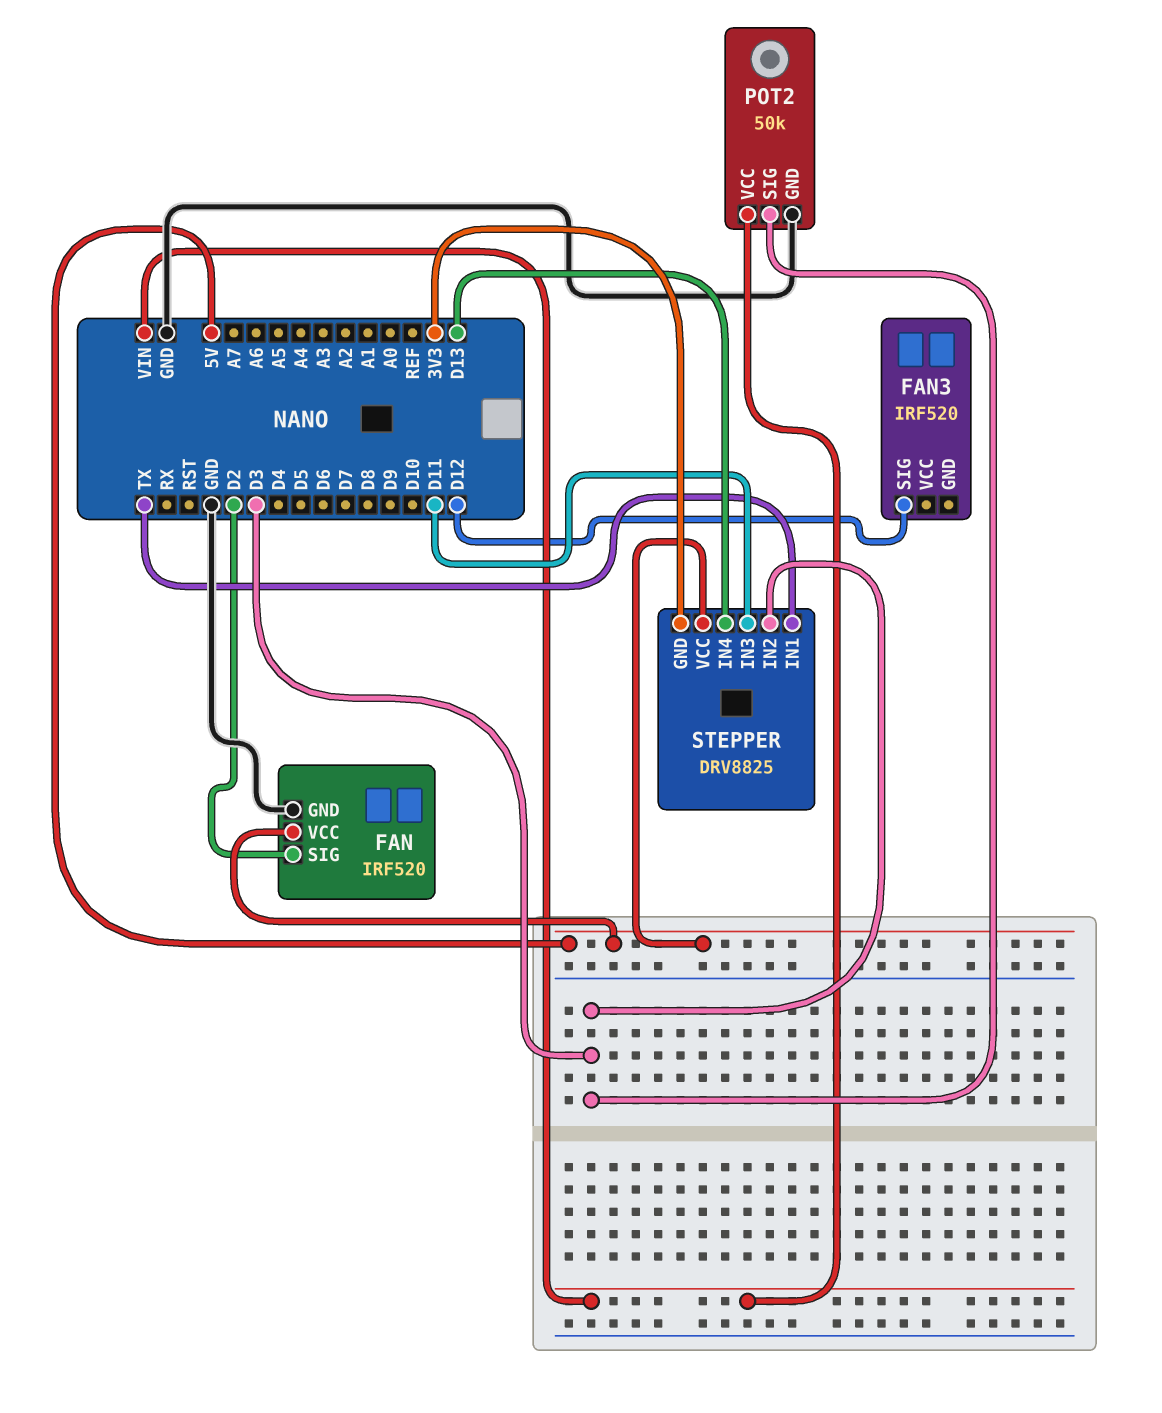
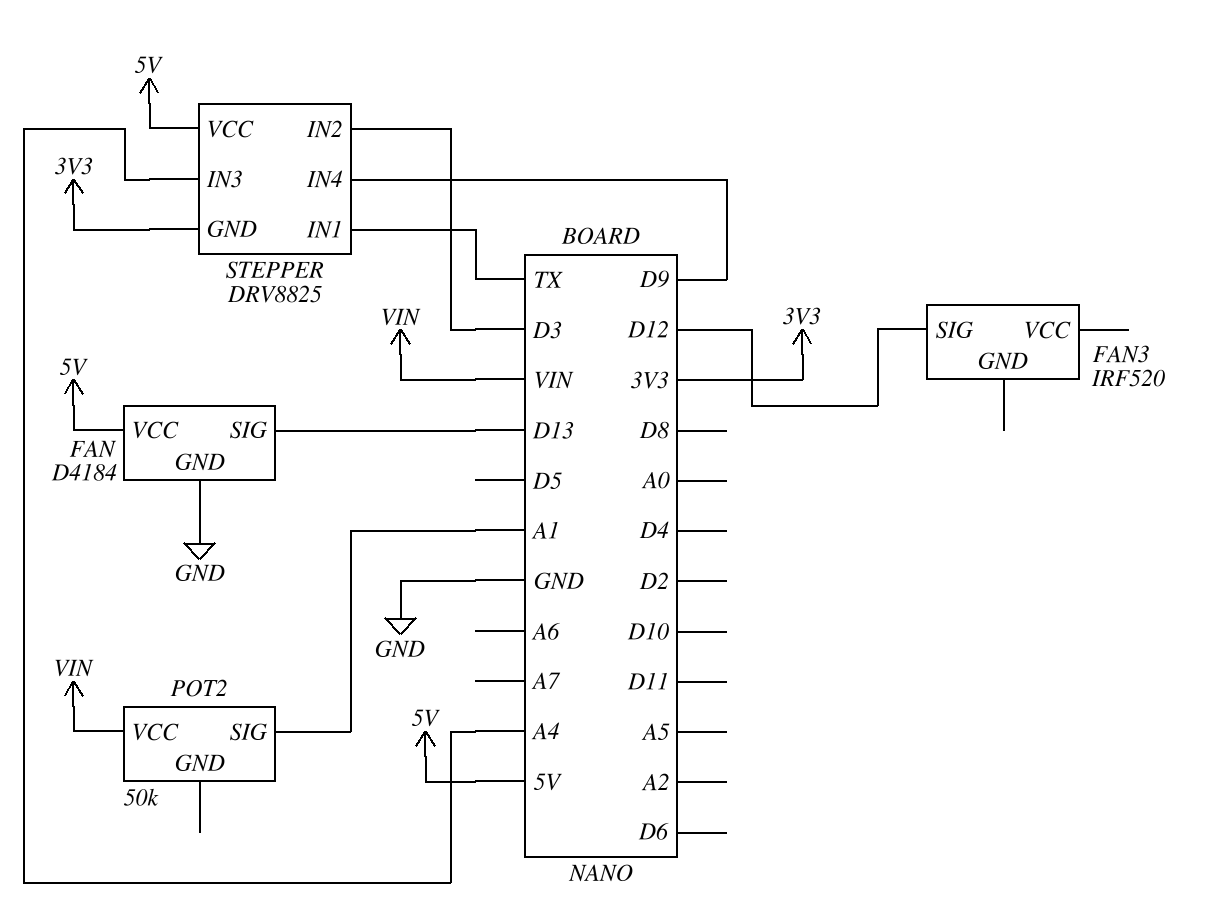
FAN: IRF520 -> D4184
FAN pin SIG: D2 -> D13
POT2 pin GND: GND -> none
POT2 pin SIG: D3 -> A1
STEPPER pin IN3: D11 -> A4
STEPPER pin IN4: D13 -> D9

